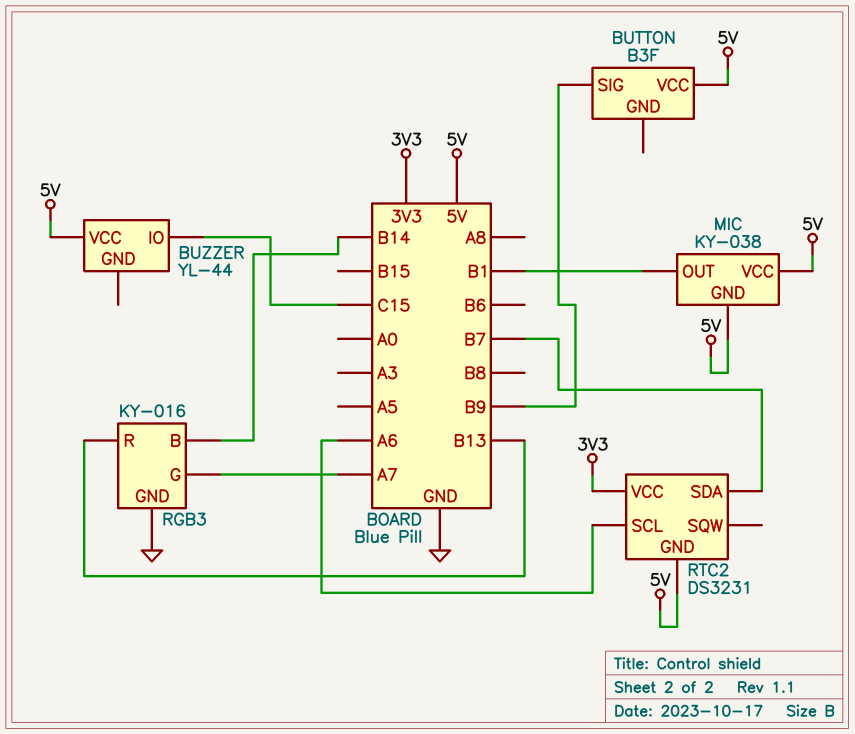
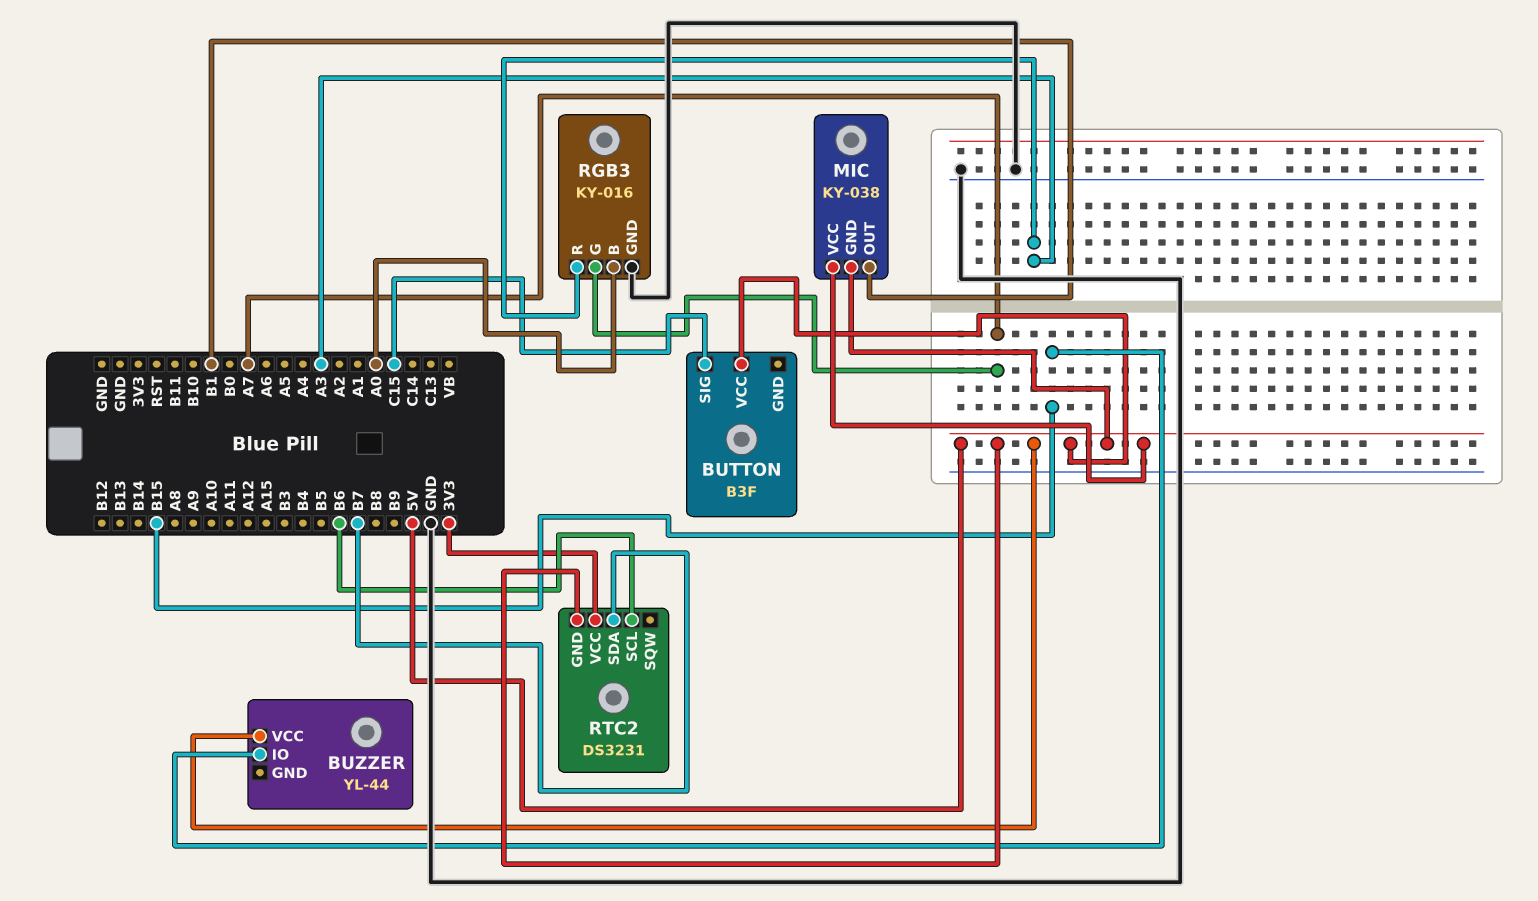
BUTTON pin SIG: B9 -> C15
BUZZER pin IO: C15 -> B15
RGB3 pin B: B14 -> A0
RGB3 pin R: B13 -> A3
RTC2 pin SCL: A6 -> B6

